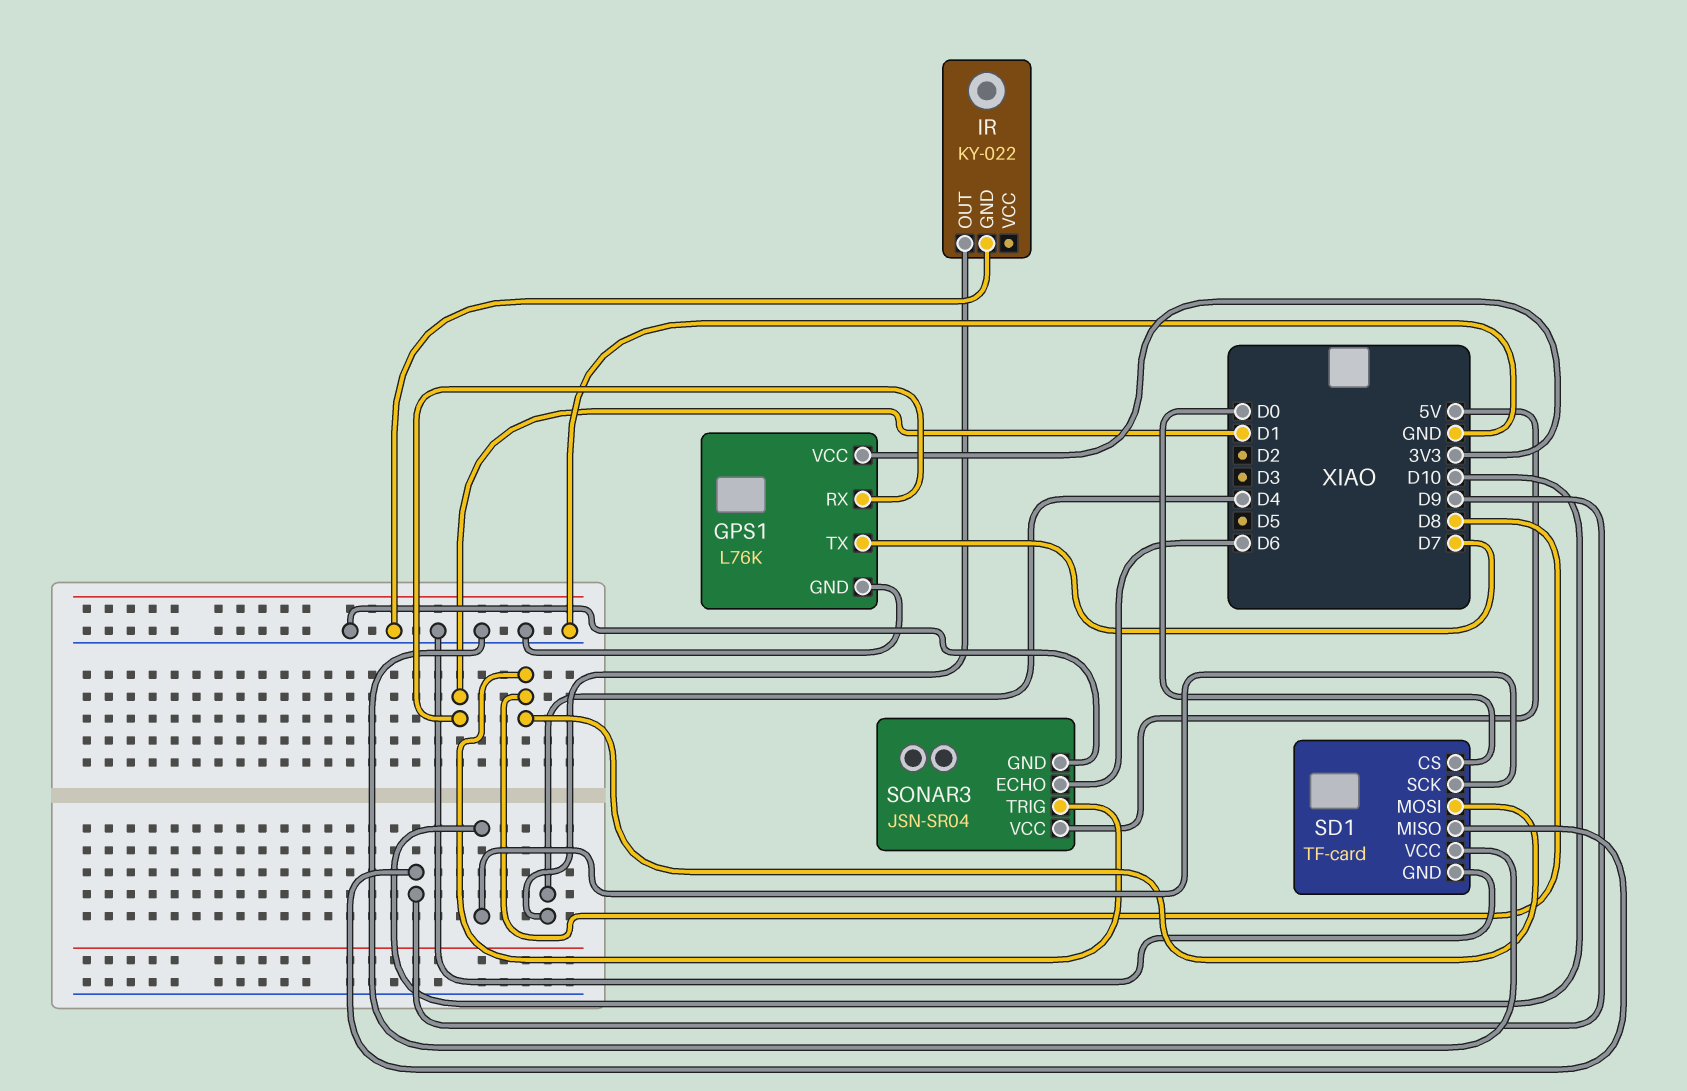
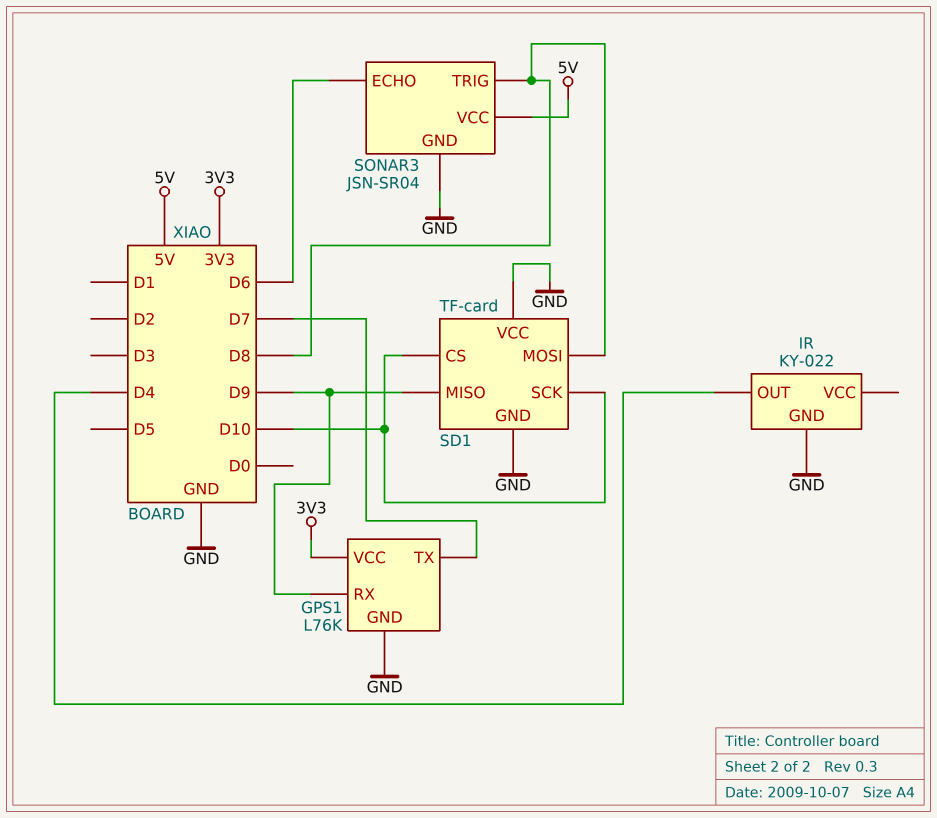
GPS1 pin RX: D1 -> D9
SD1 pin CS: D0 -> D10

